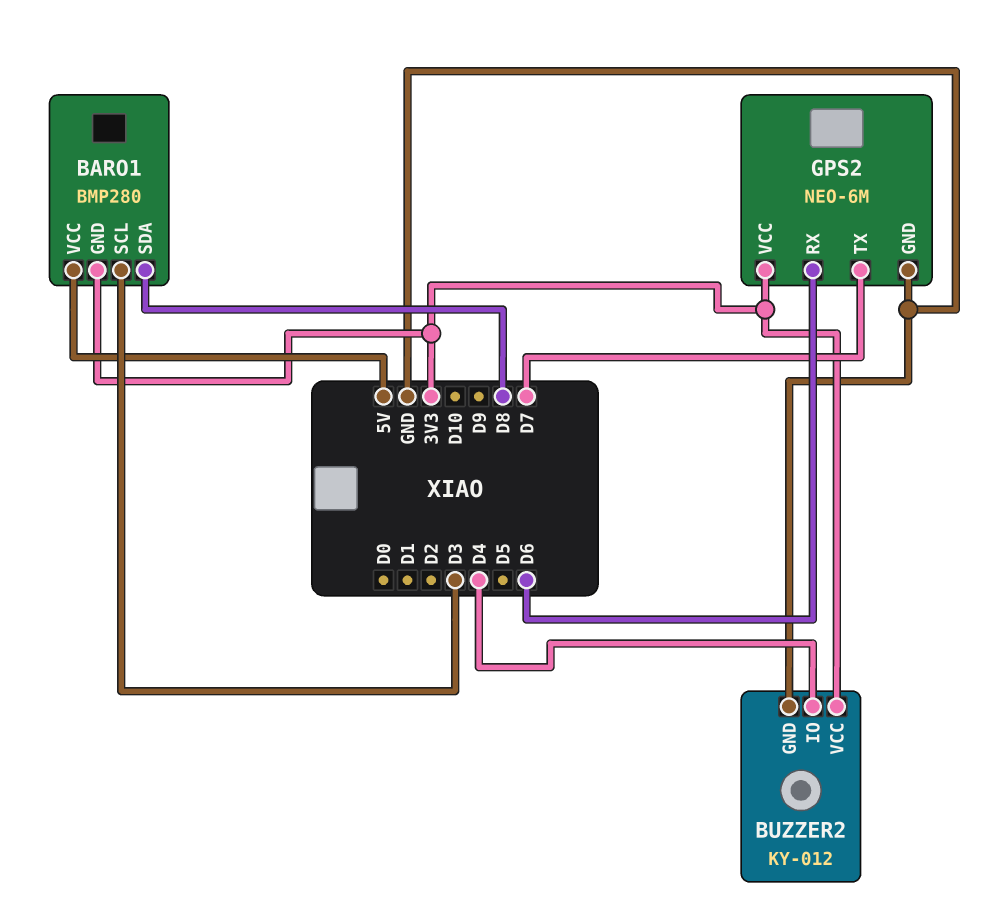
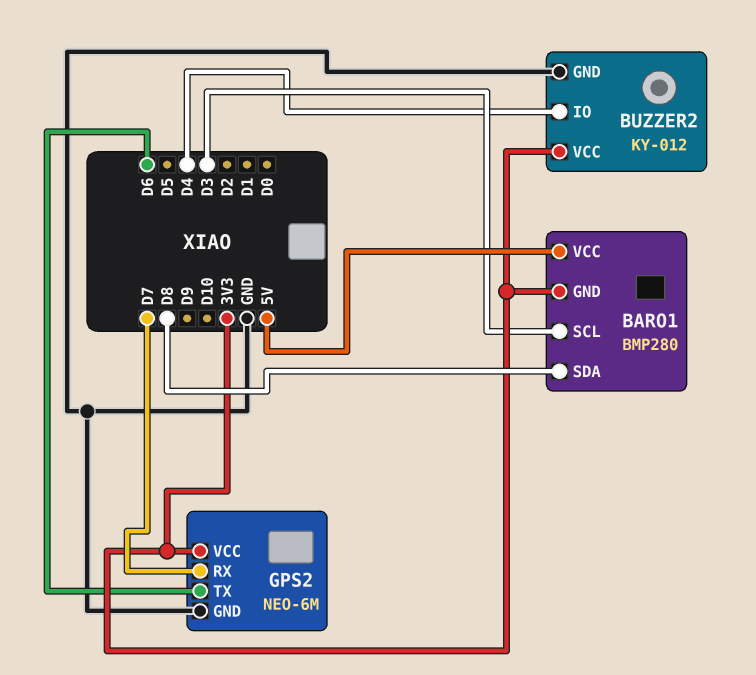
GPS2 pin RX: D6 -> D7
GPS2 pin TX: D7 -> D6

